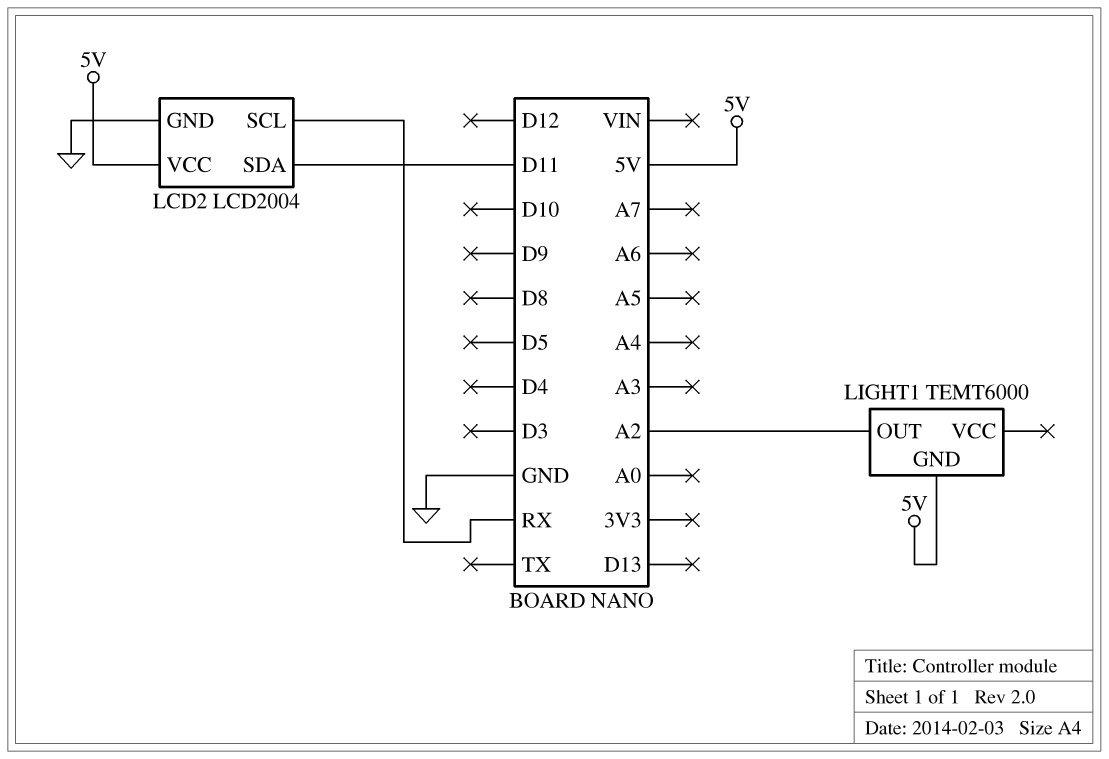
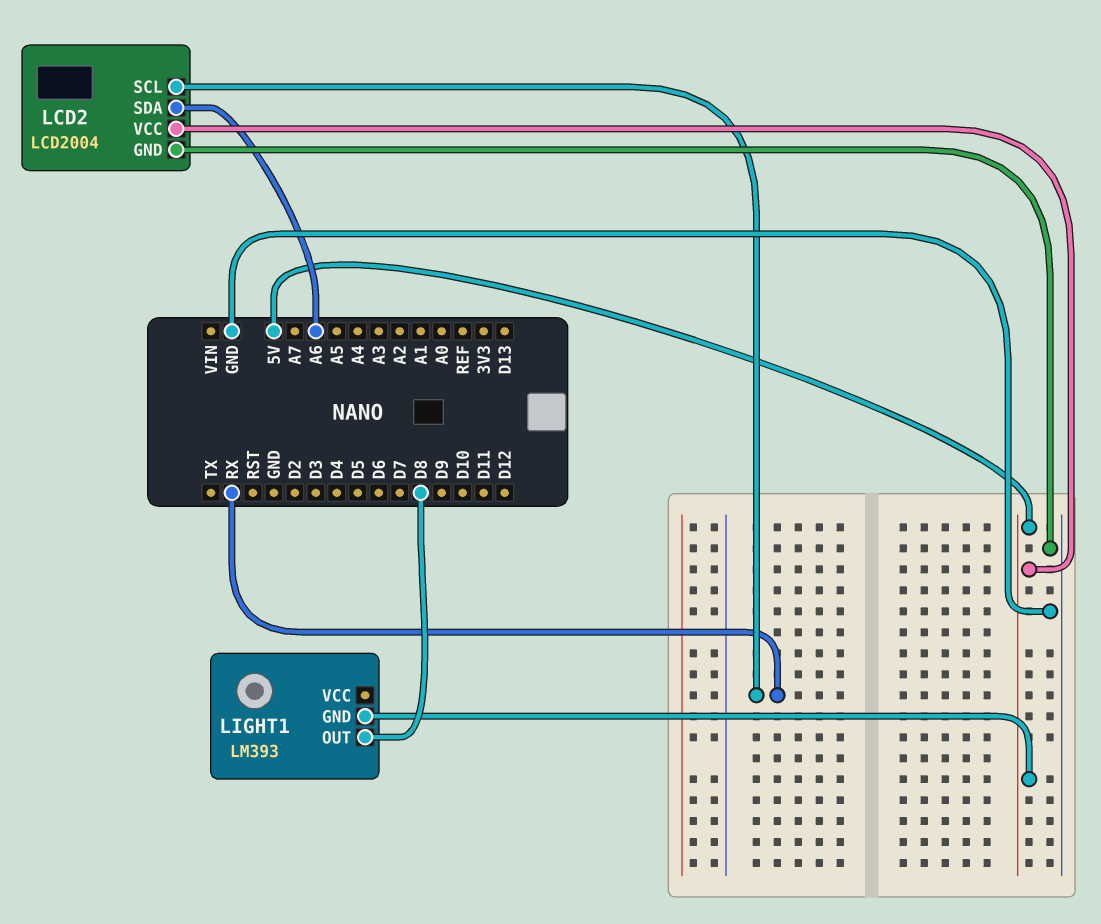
LCD2 pin SDA: D11 -> A6
LIGHT1: TEMT6000 -> LM393
LIGHT1 pin OUT: A2 -> D8

